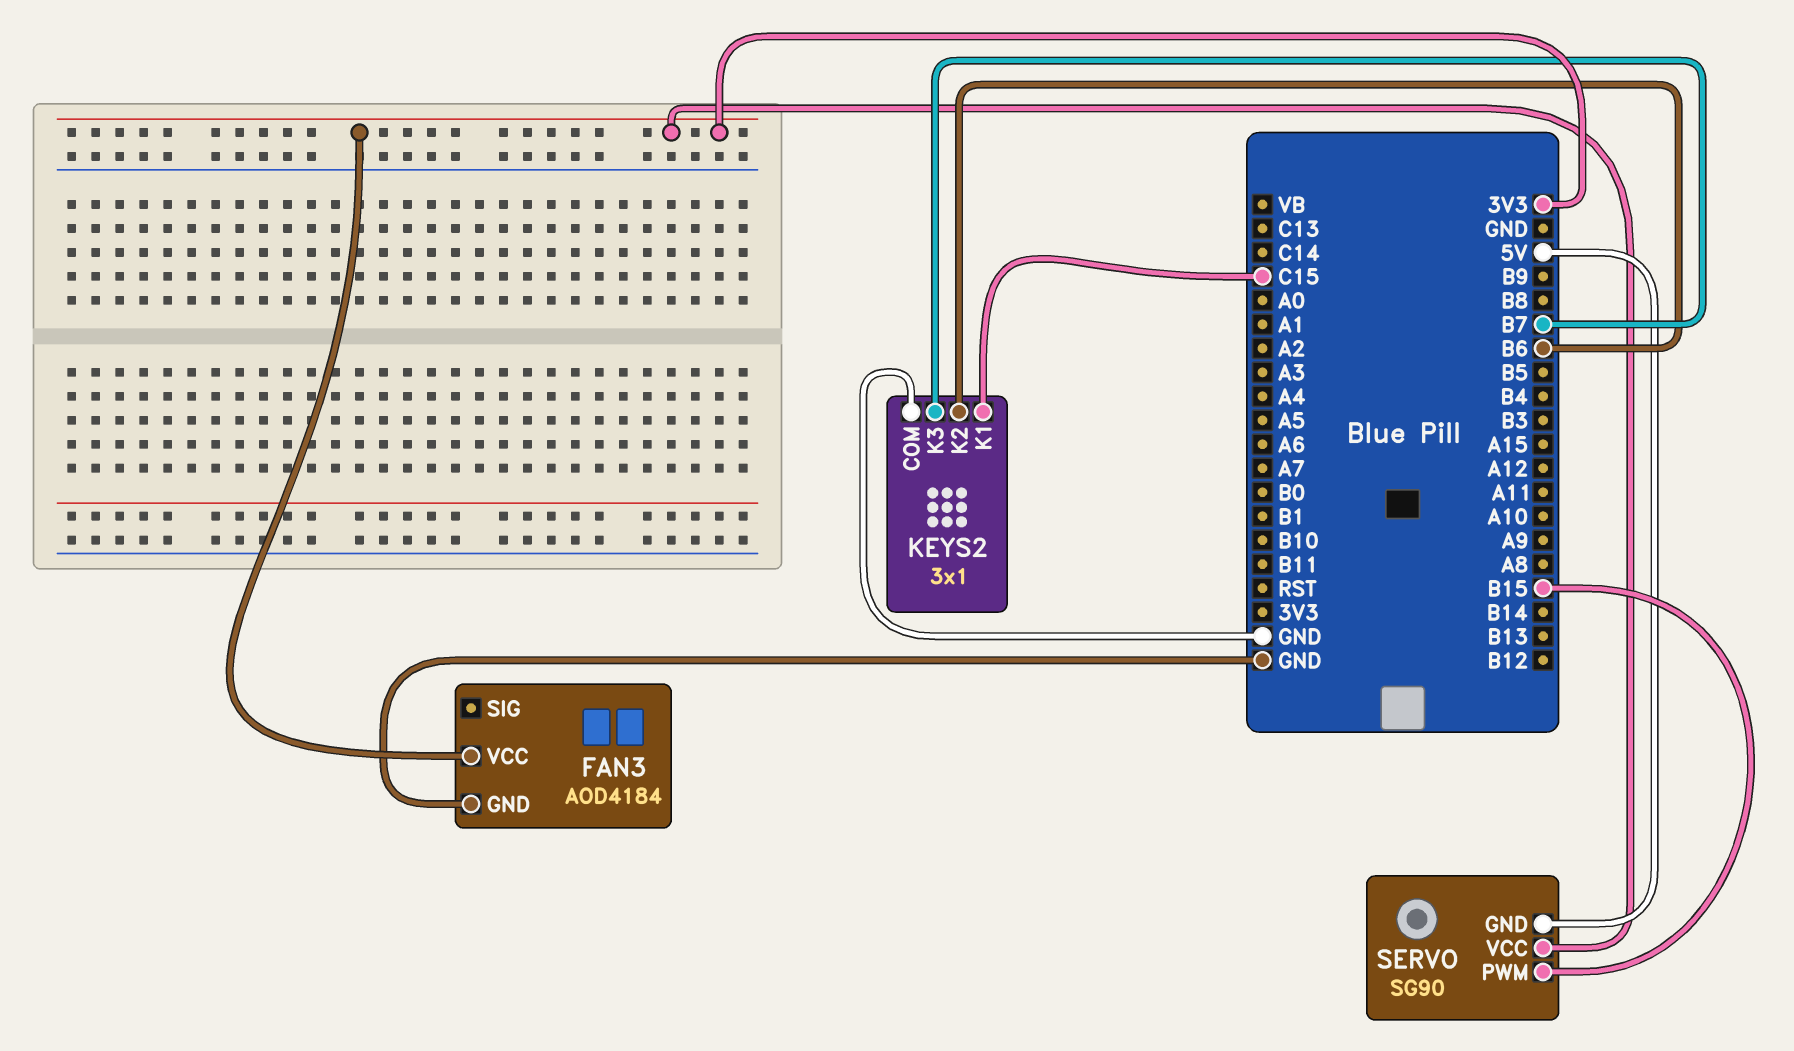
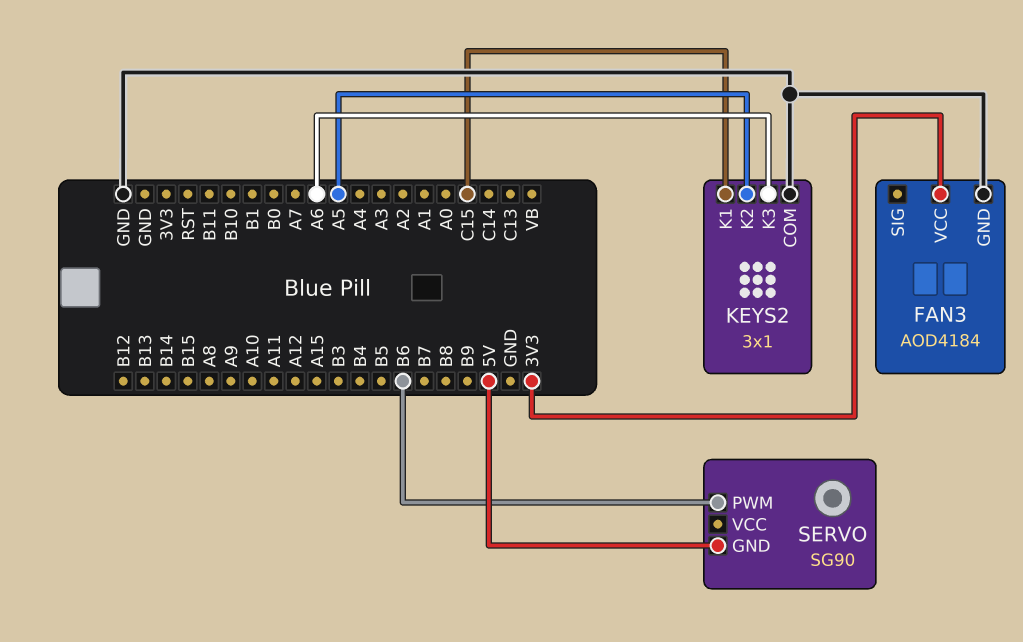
KEYS2 pin K2: B6 -> A5
KEYS2 pin K3: B7 -> A6
SERVO pin PWM: B15 -> B6
SERVO pin VCC: 3V3 -> none

